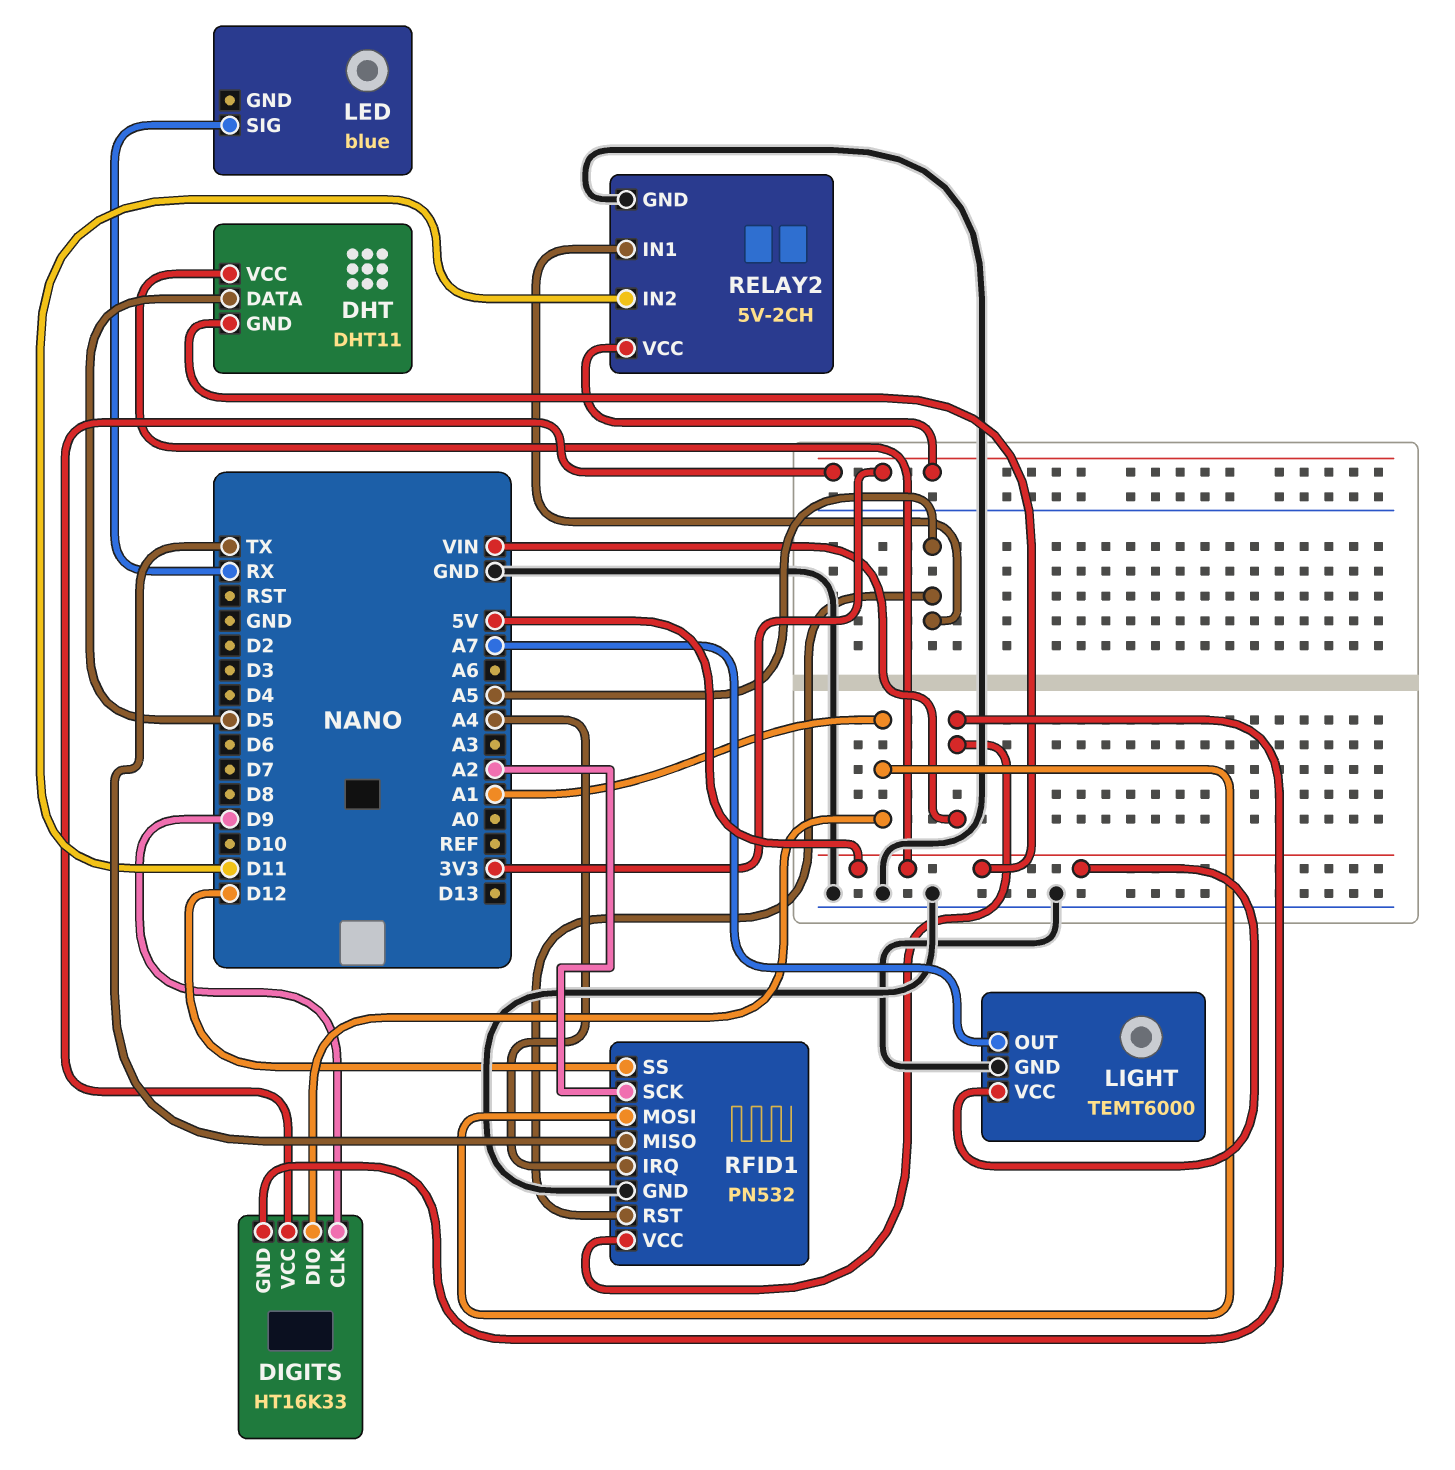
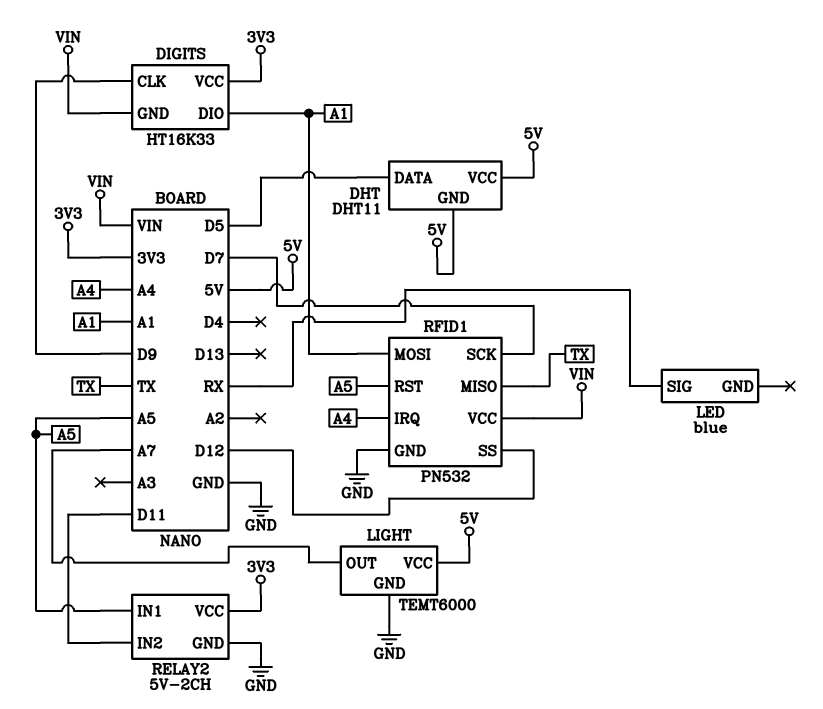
RFID1 pin SCK: A2 -> D7

